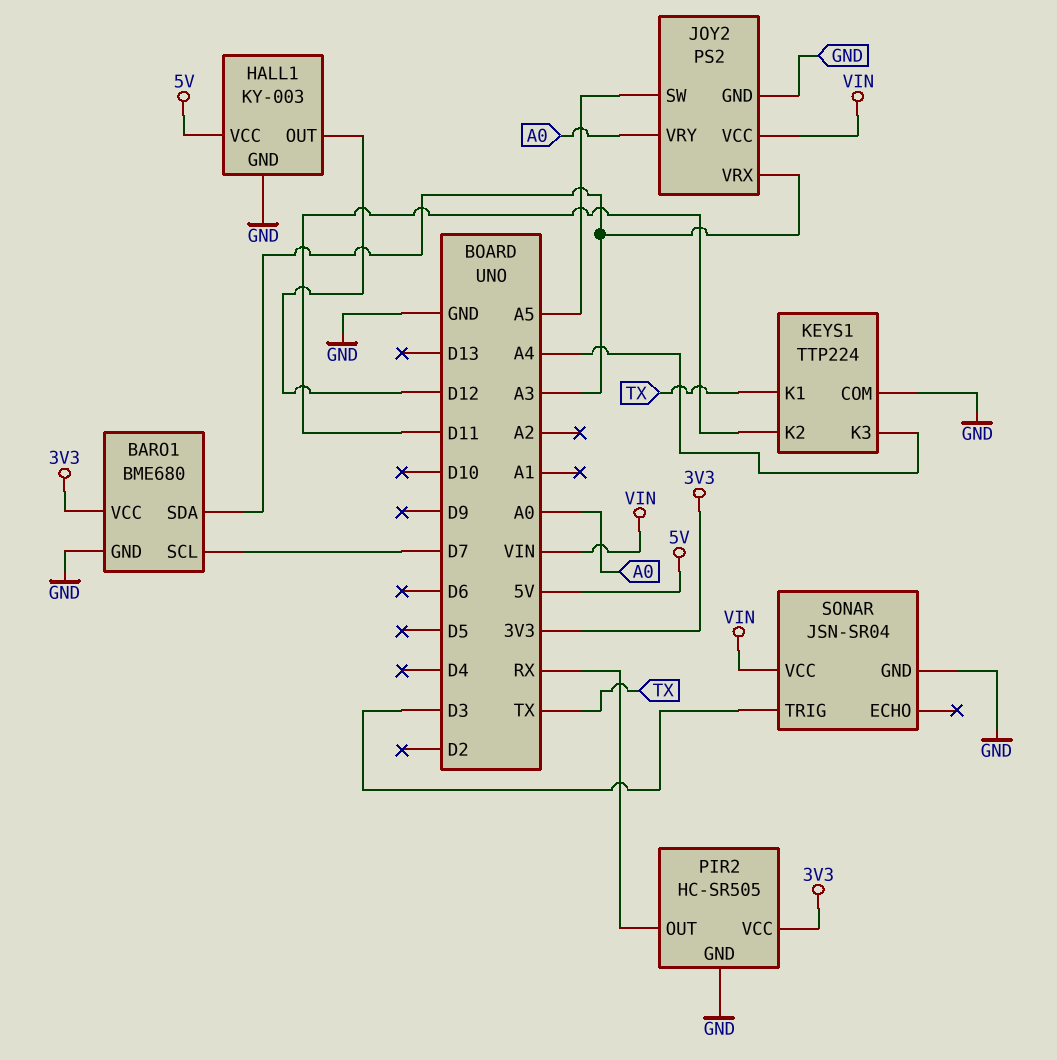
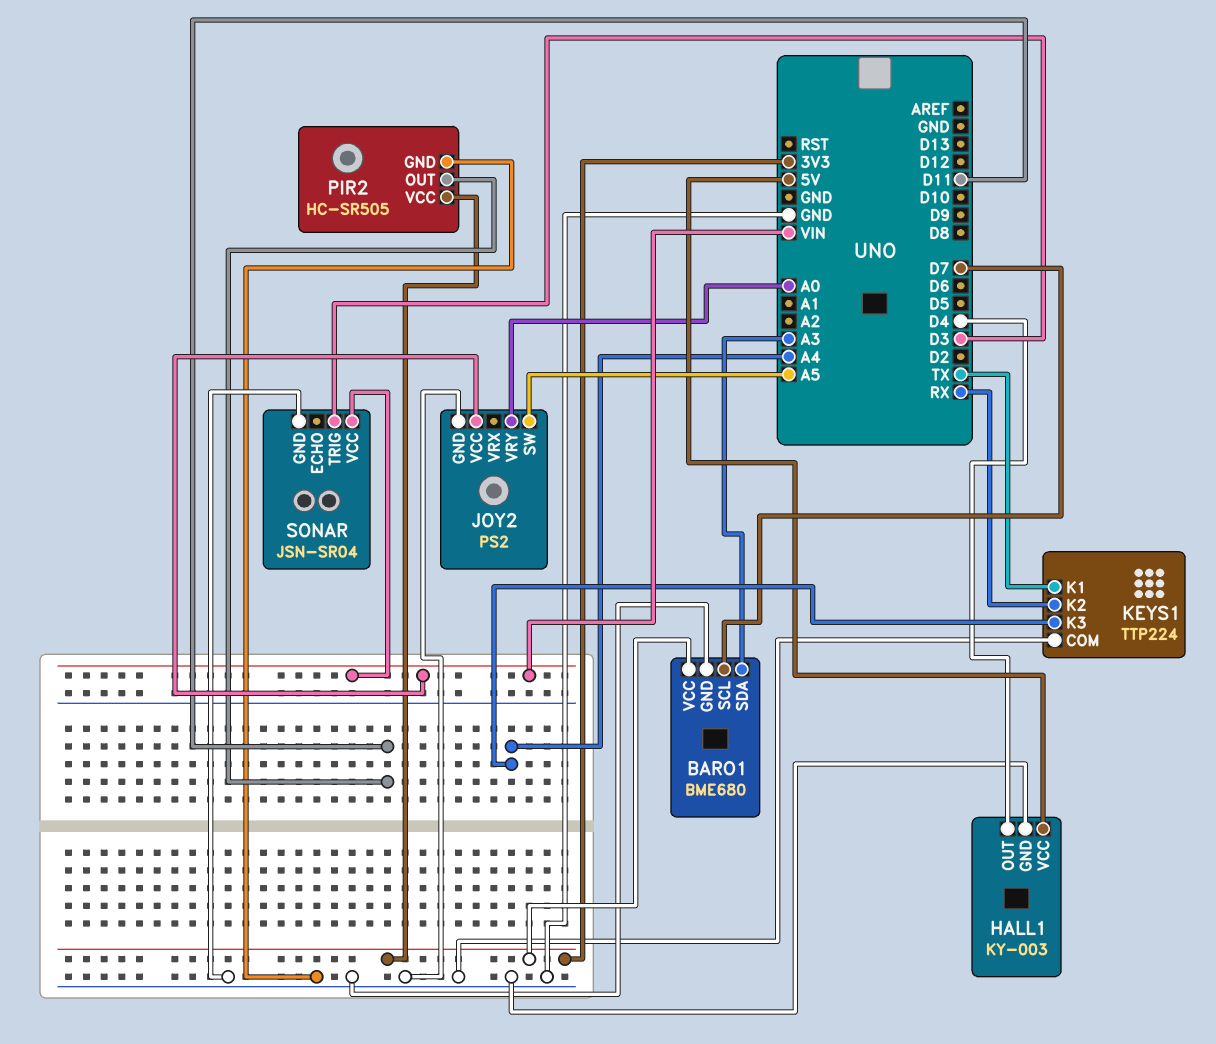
HALL1 pin OUT: D12 -> D4
JOY2 pin VRX: A3 -> none
KEYS1 pin K2: D11 -> RX
PIR2 pin OUT: RX -> D11

